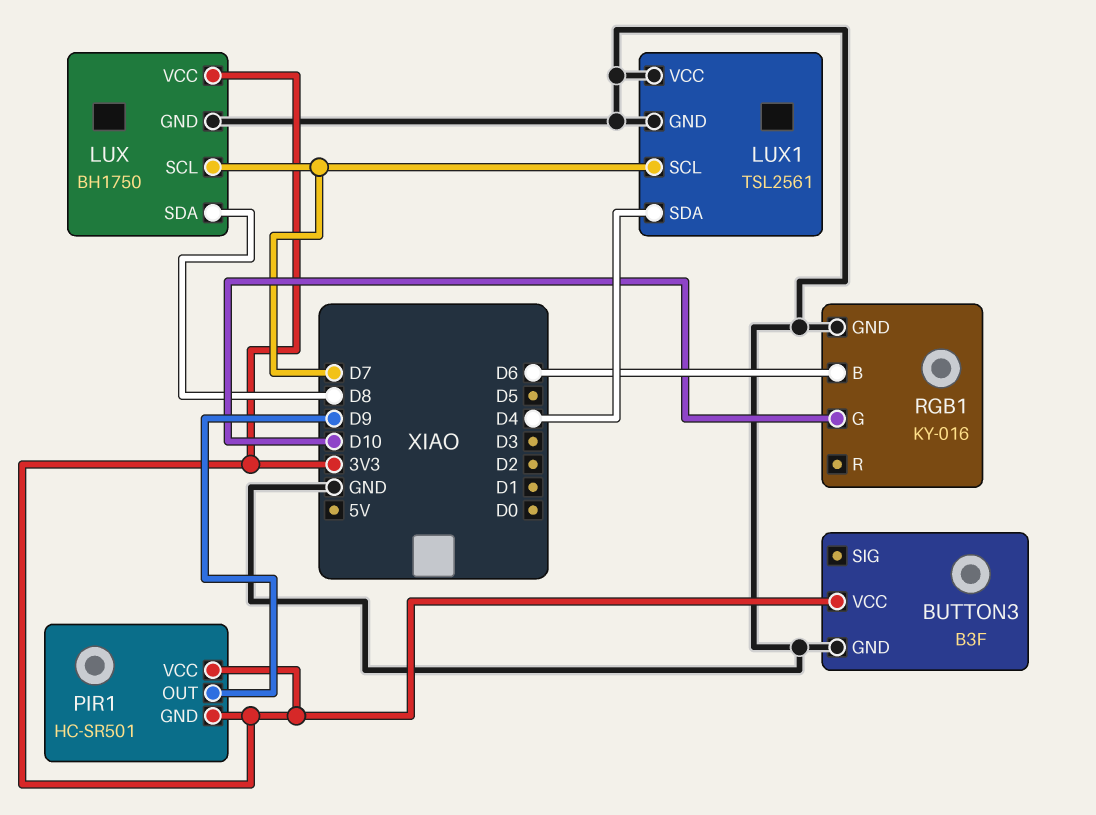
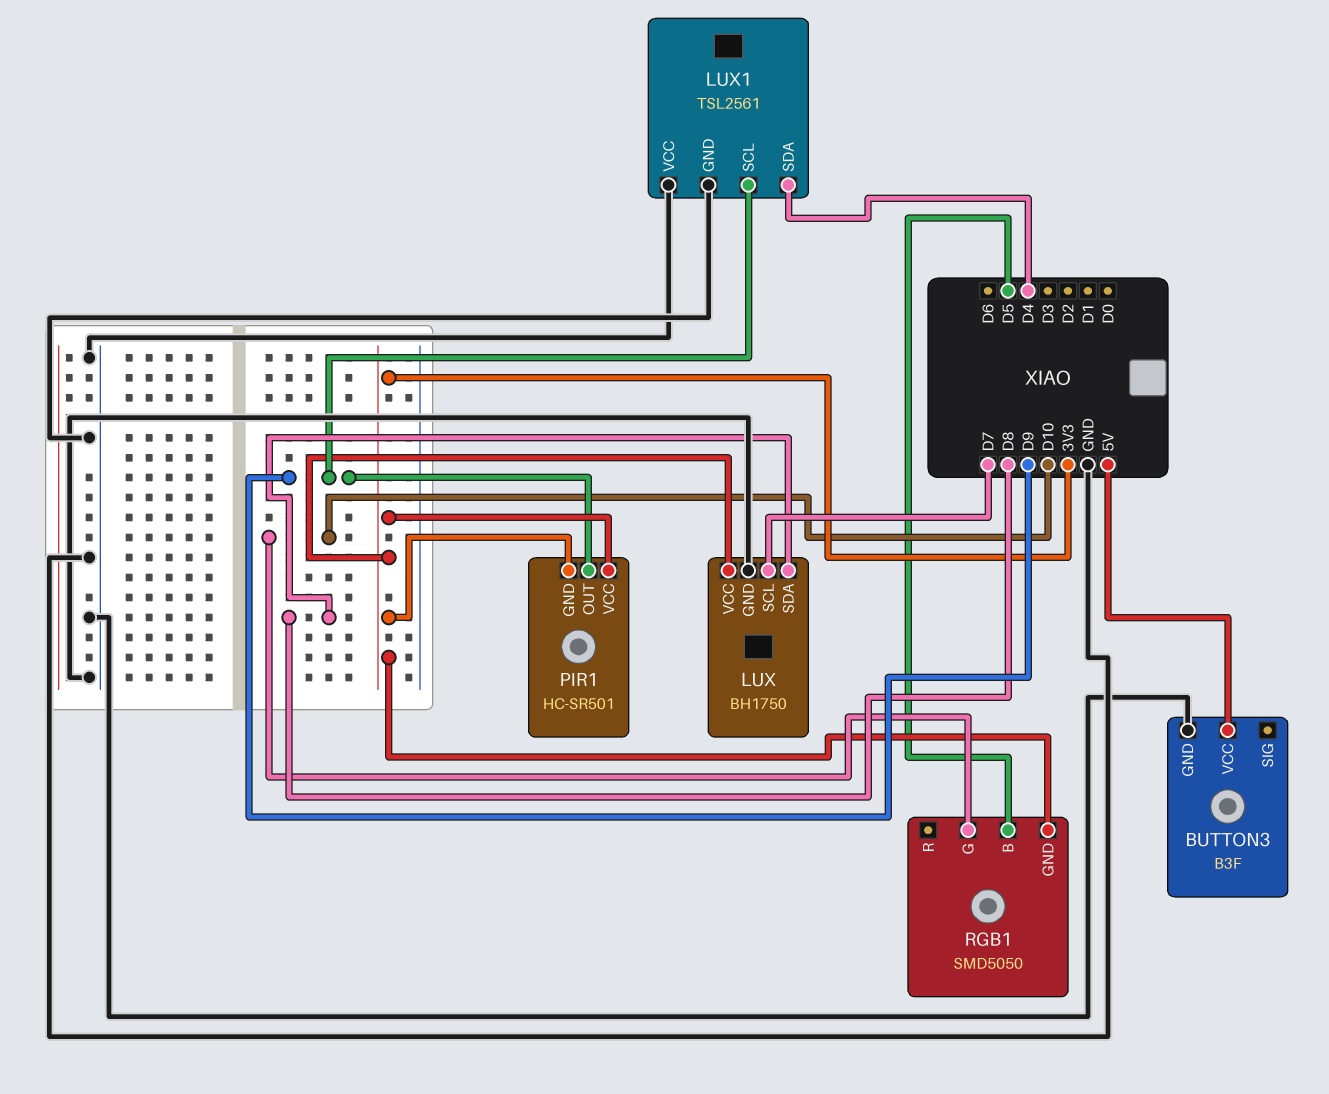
BUTTON3 pin VCC: 3V3 -> 5V
LUX1 pin SCL: D7 -> D9
RGB1: KY-016 -> SMD5050
RGB1 pin B: D6 -> D5
RGB1 pin GND: GND -> 3V3

